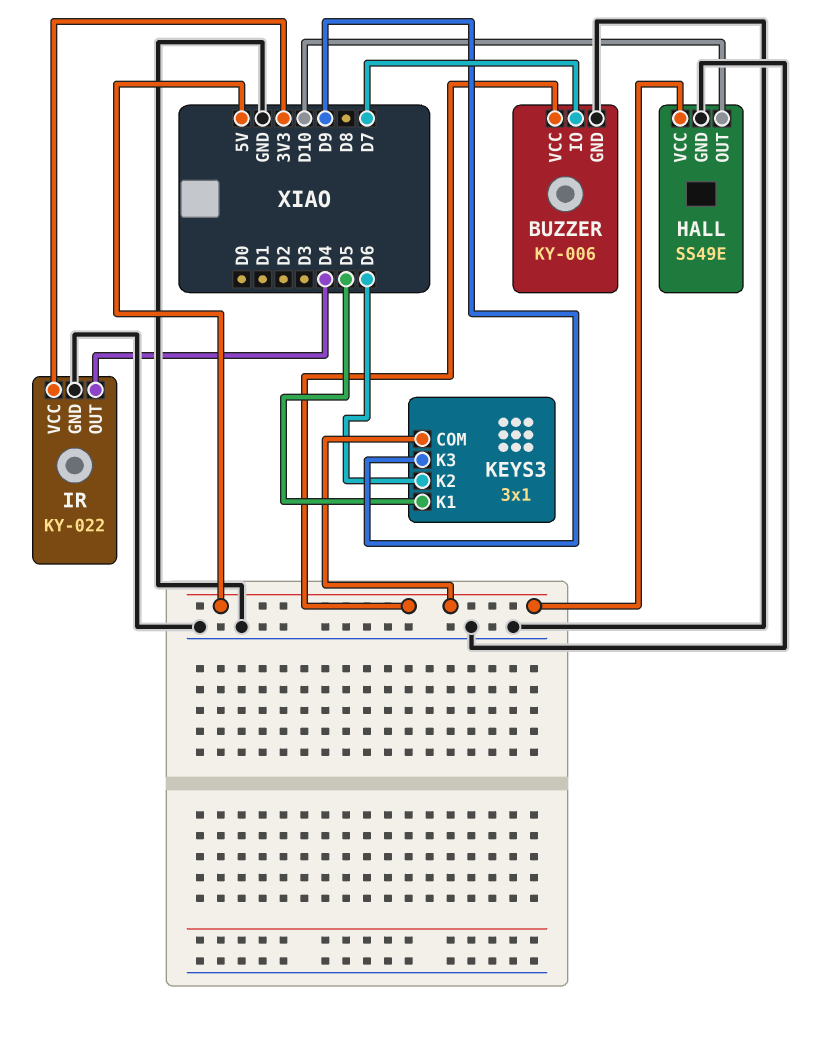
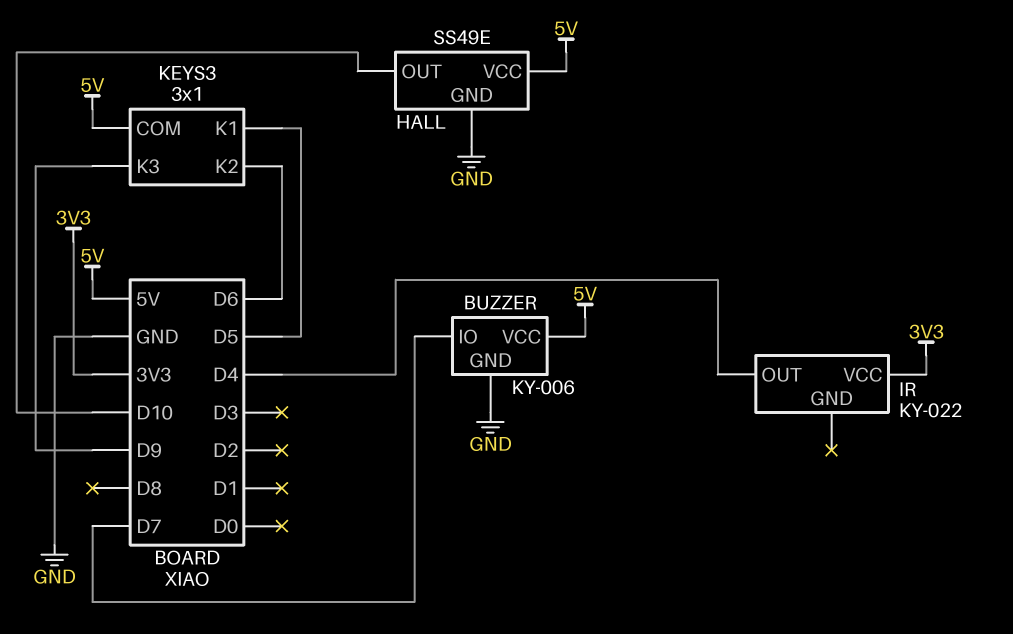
IR pin GND: GND -> none

